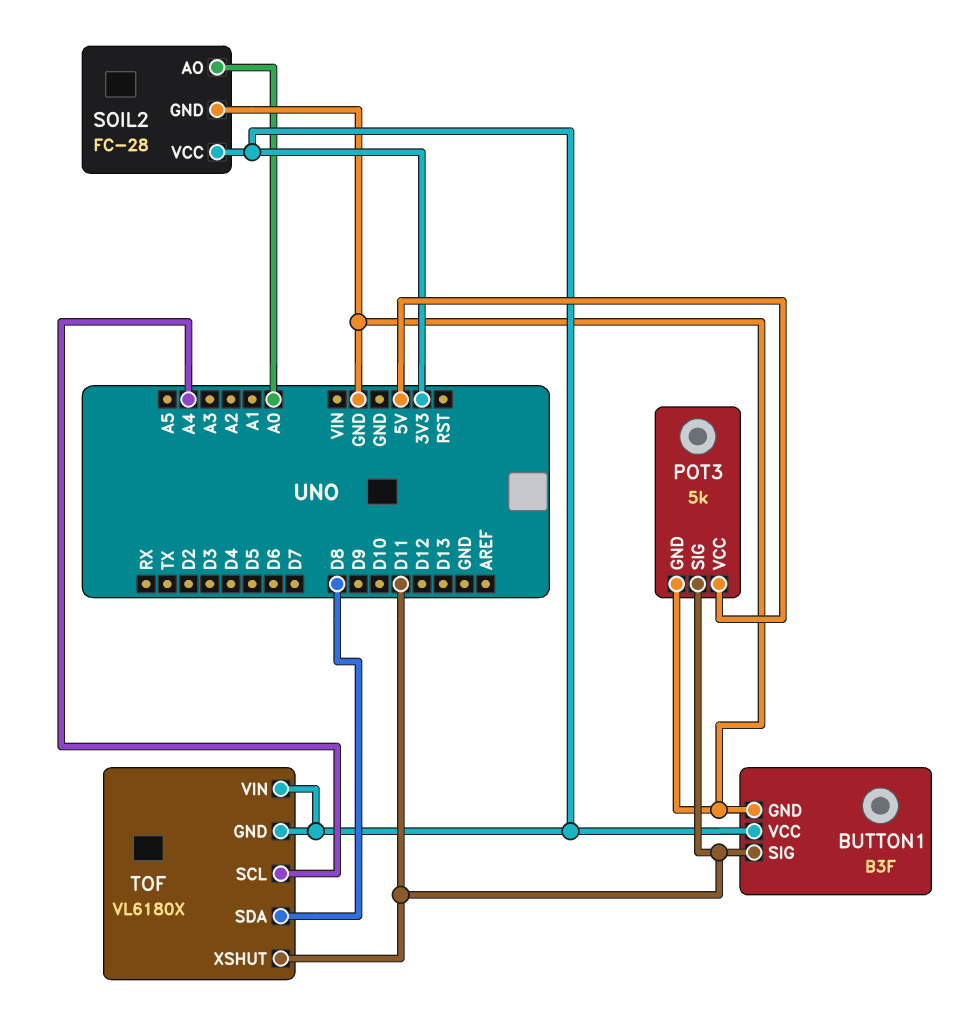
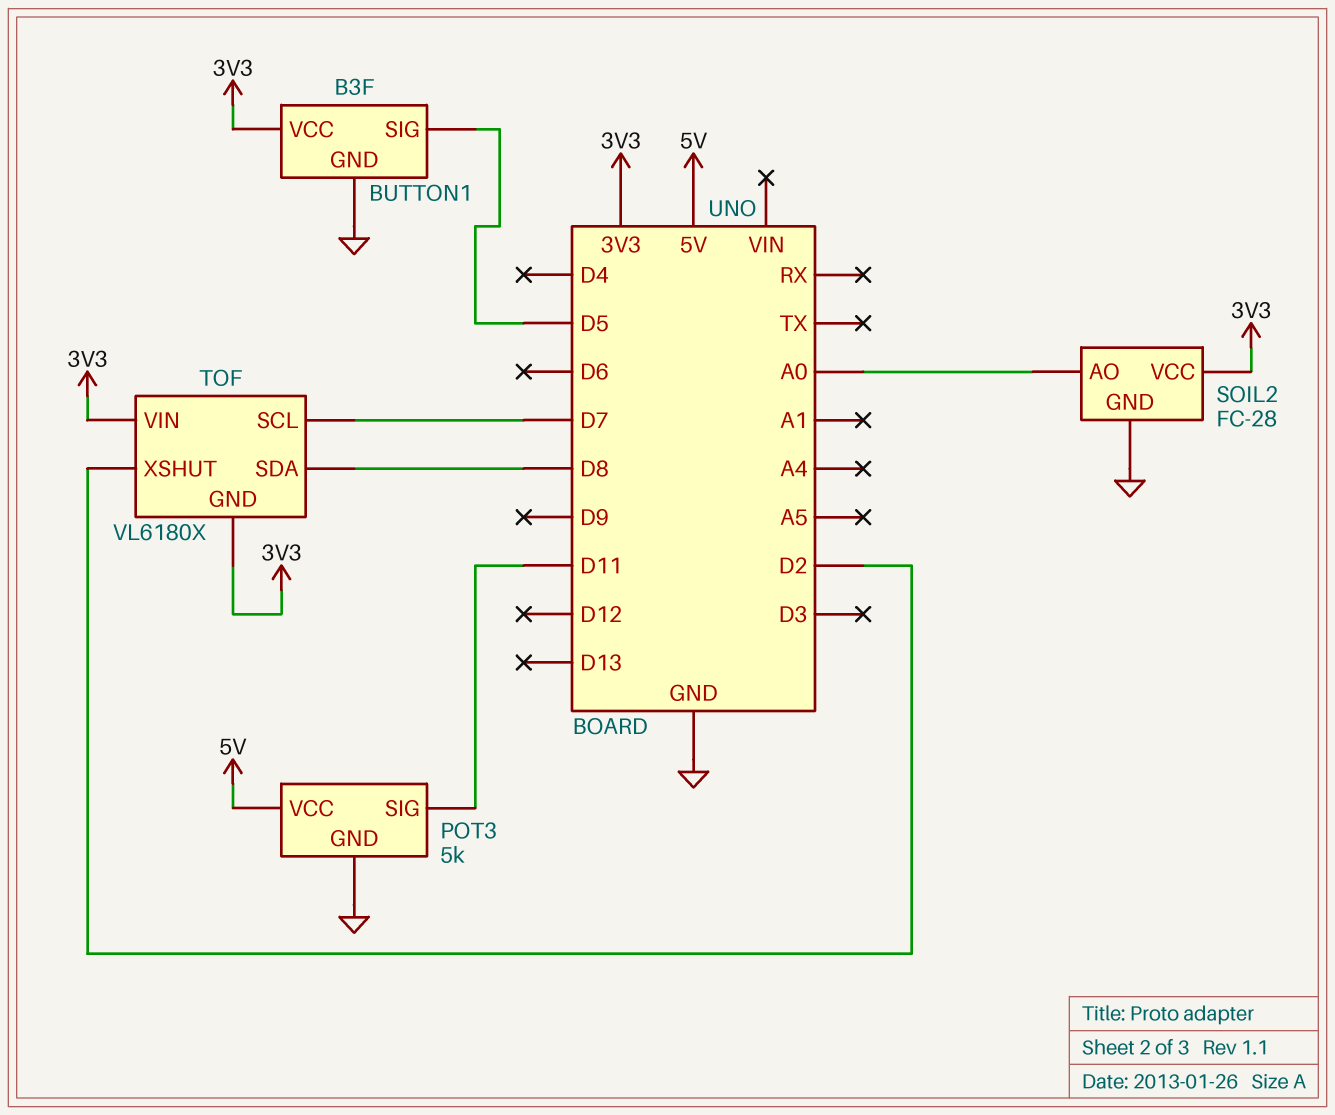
BUTTON1 pin SIG: D11 -> D5
TOF pin SCL: A4 -> D7
TOF pin XSHUT: D11 -> D2

